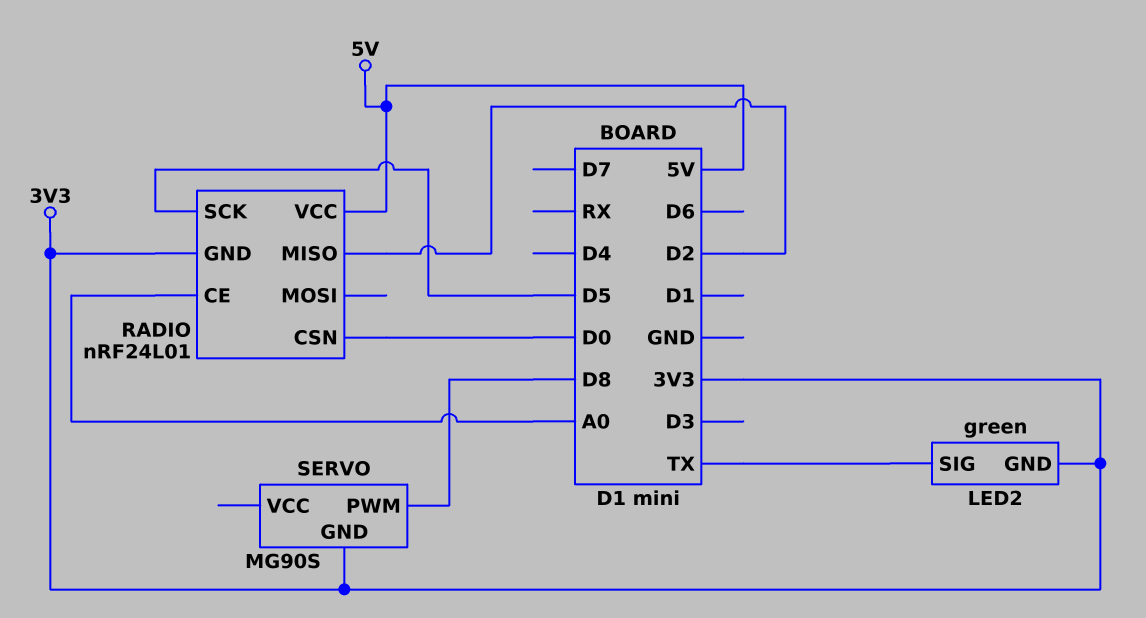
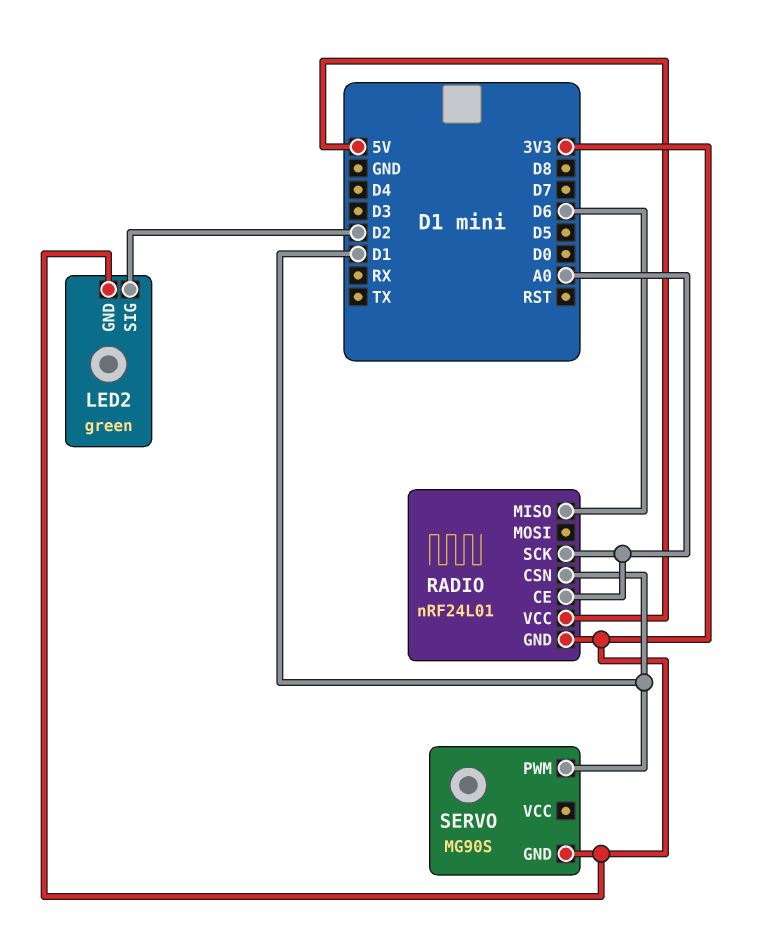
LED2 pin SIG: TX -> D2
RADIO pin CSN: D0 -> D1
RADIO pin MISO: D2 -> D6
RADIO pin SCK: D5 -> A0
SERVO pin PWM: D8 -> D1

